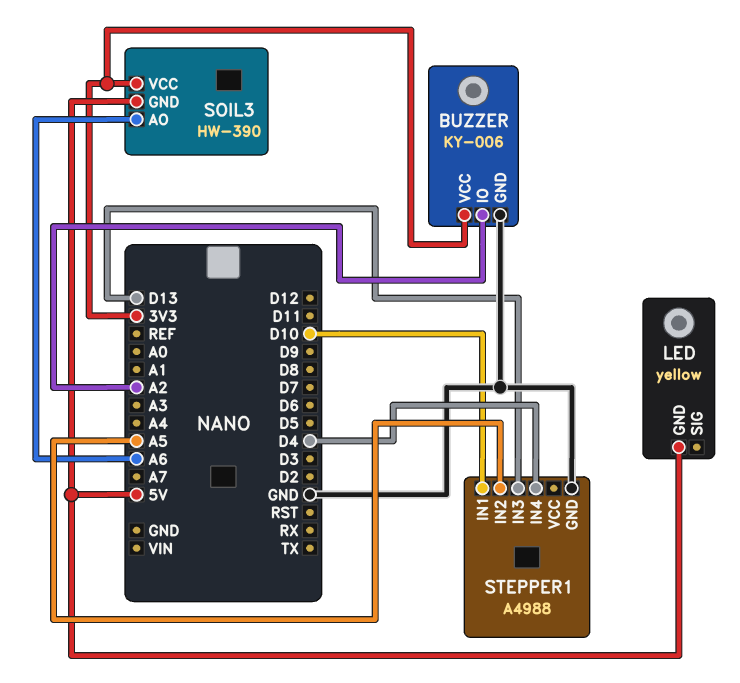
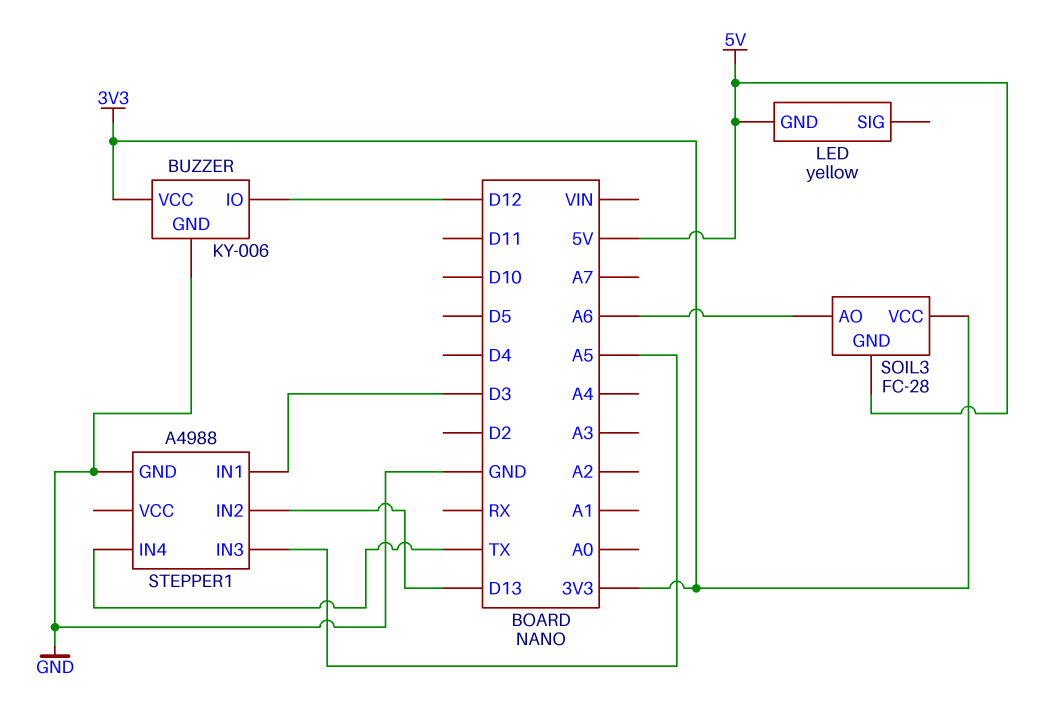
BUZZER pin IO: A2 -> D12
SOIL3: HW-390 -> FC-28
STEPPER1 pin IN1: D10 -> D3
STEPPER1 pin IN2: A5 -> D13
STEPPER1 pin IN3: D13 -> A5
STEPPER1 pin IN4: D4 -> TX

